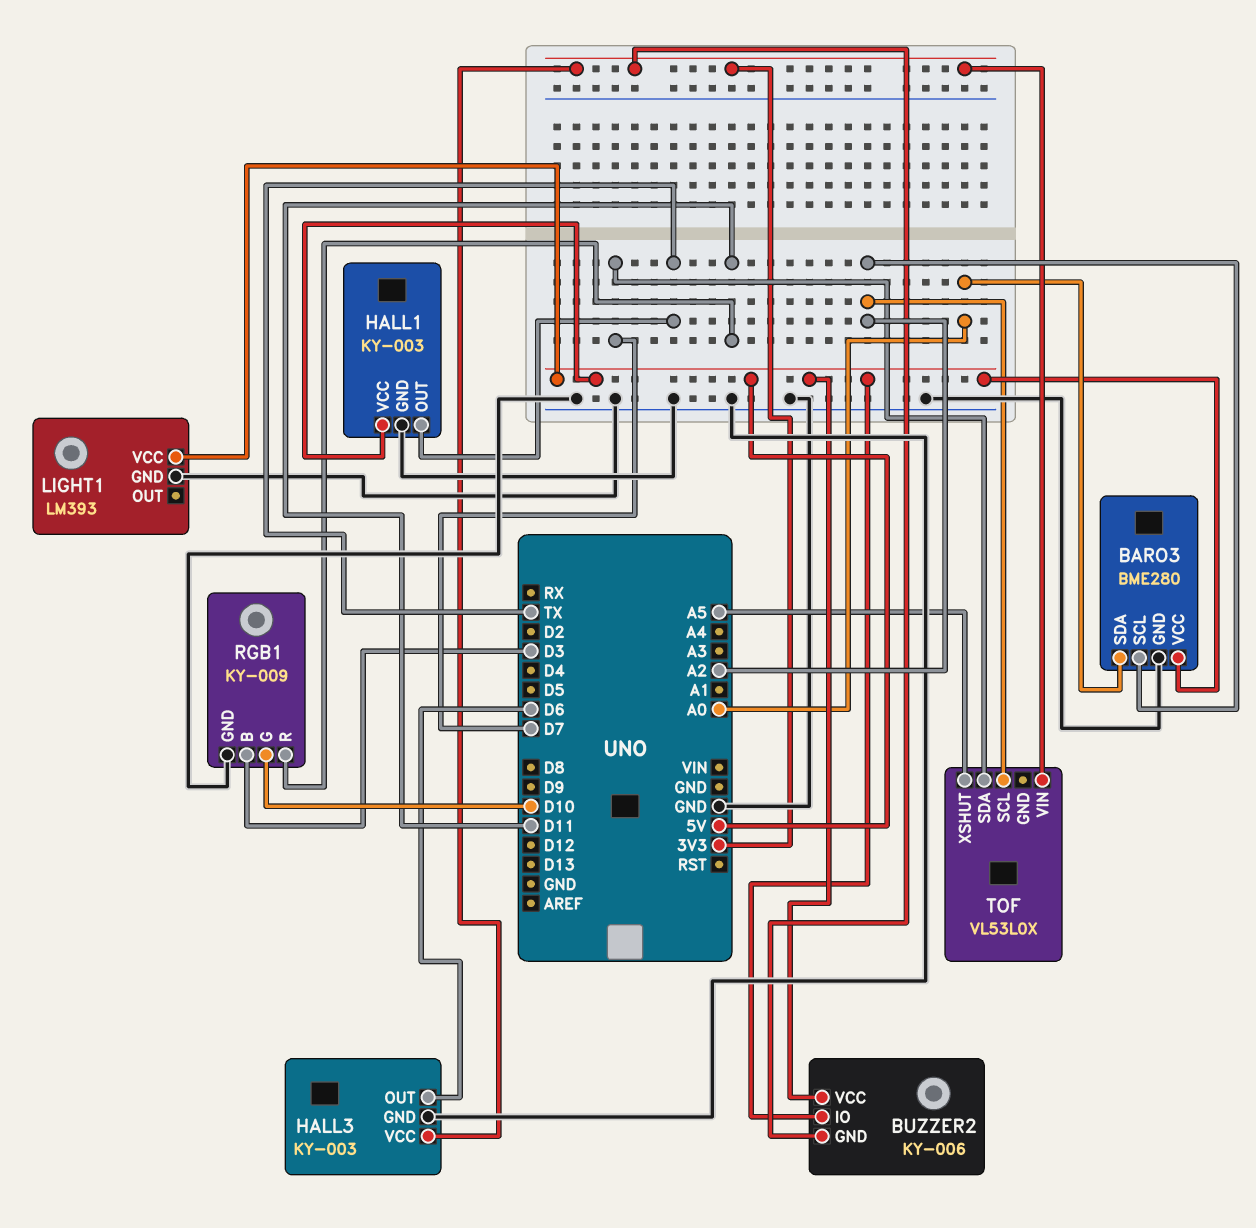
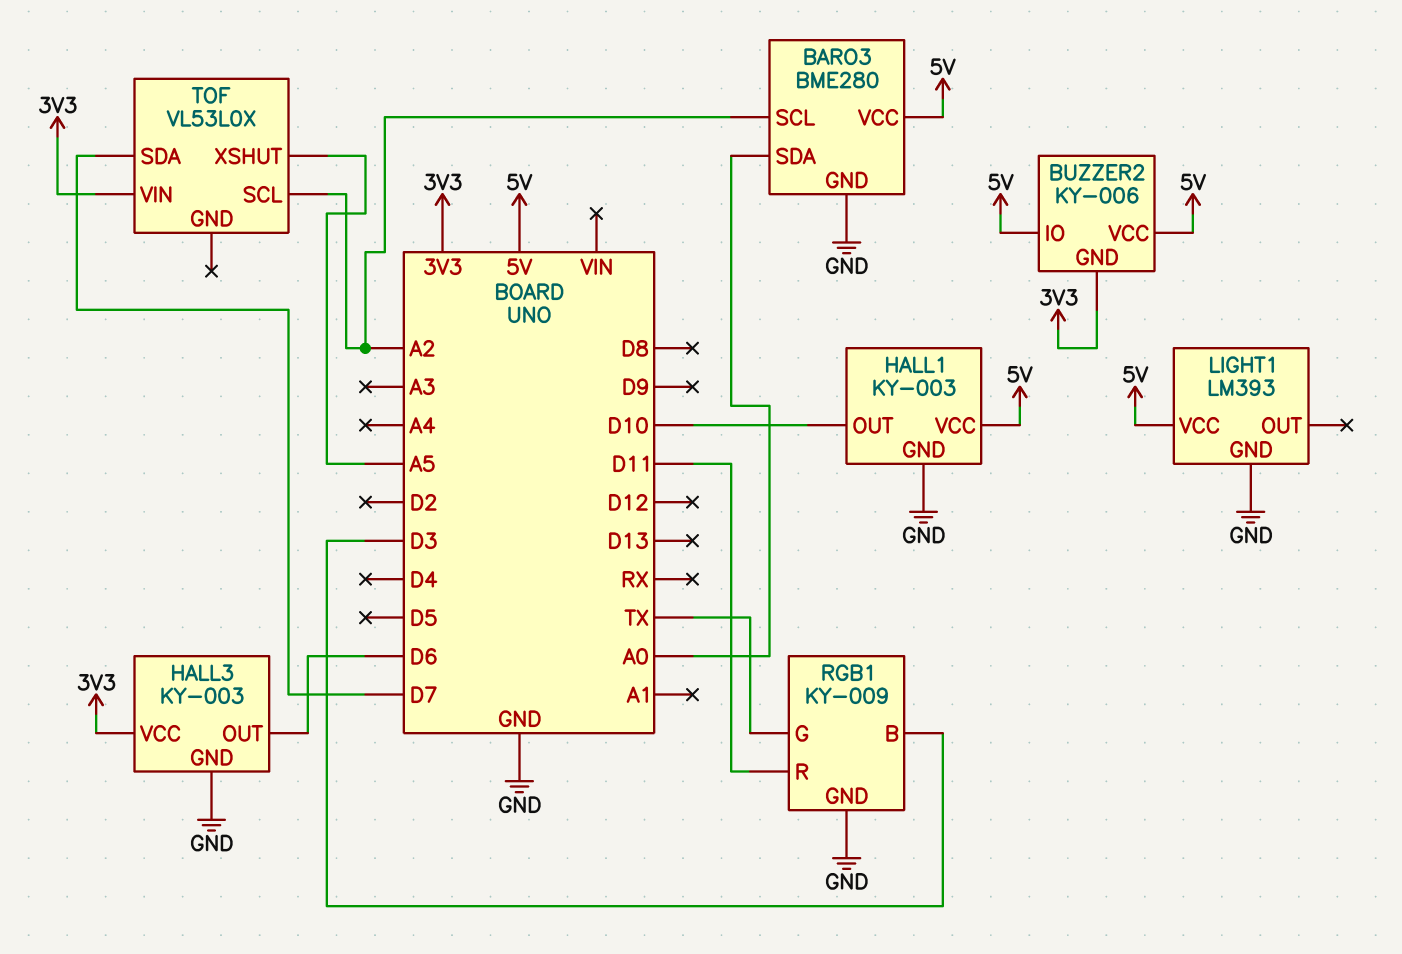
HALL1 pin OUT: TX -> D10
RGB1 pin G: D10 -> TX

